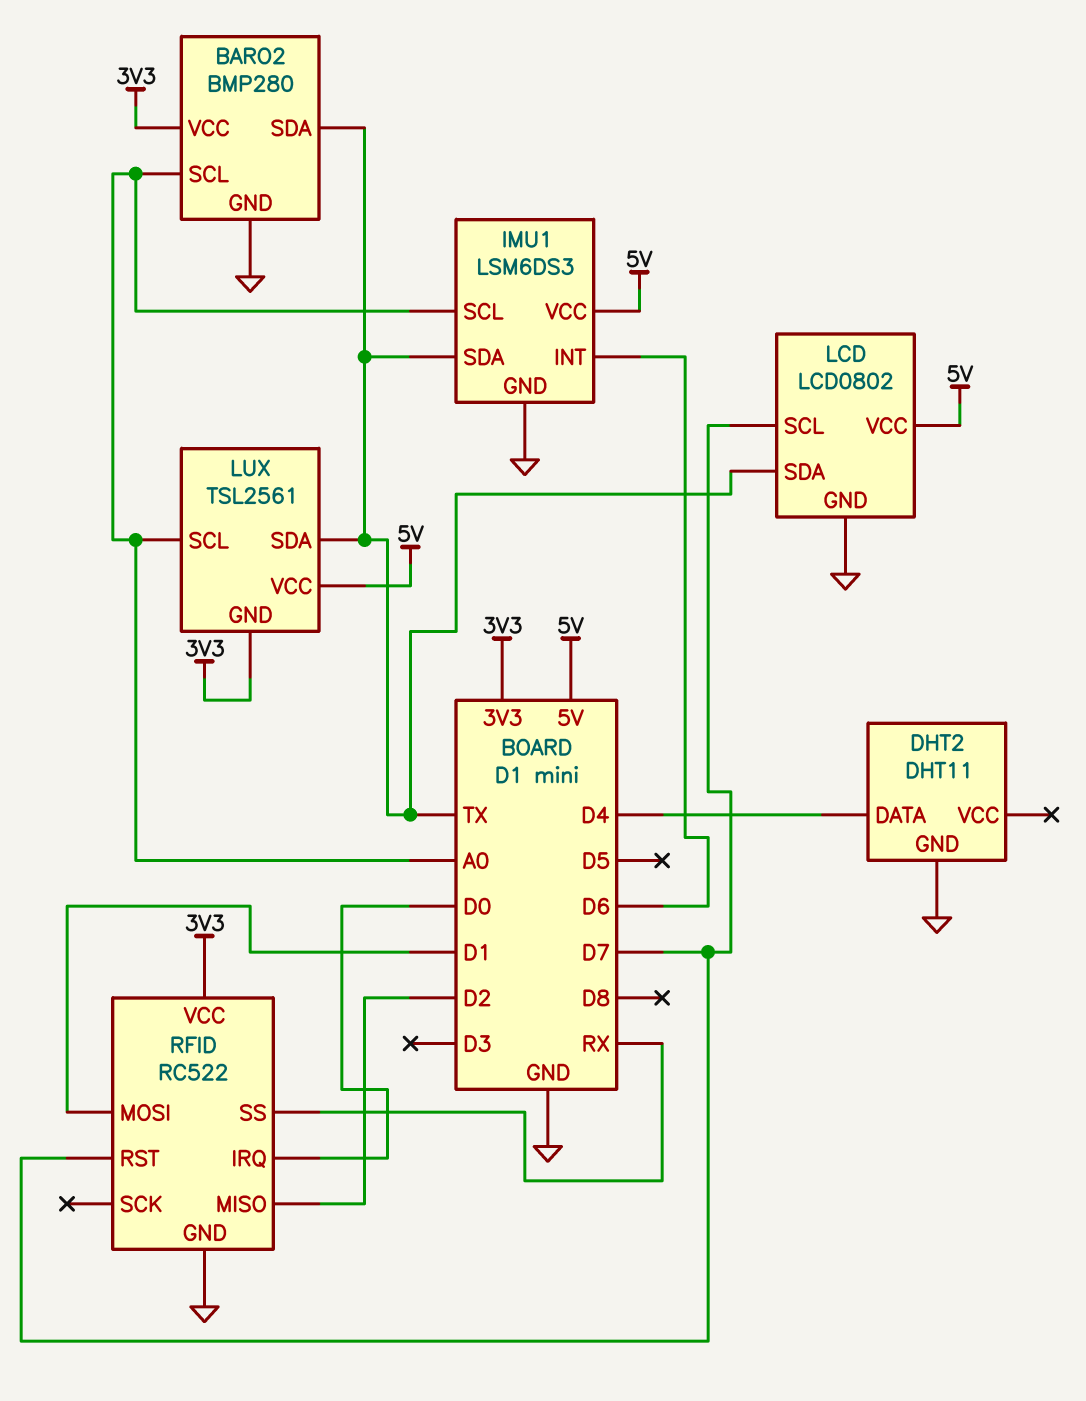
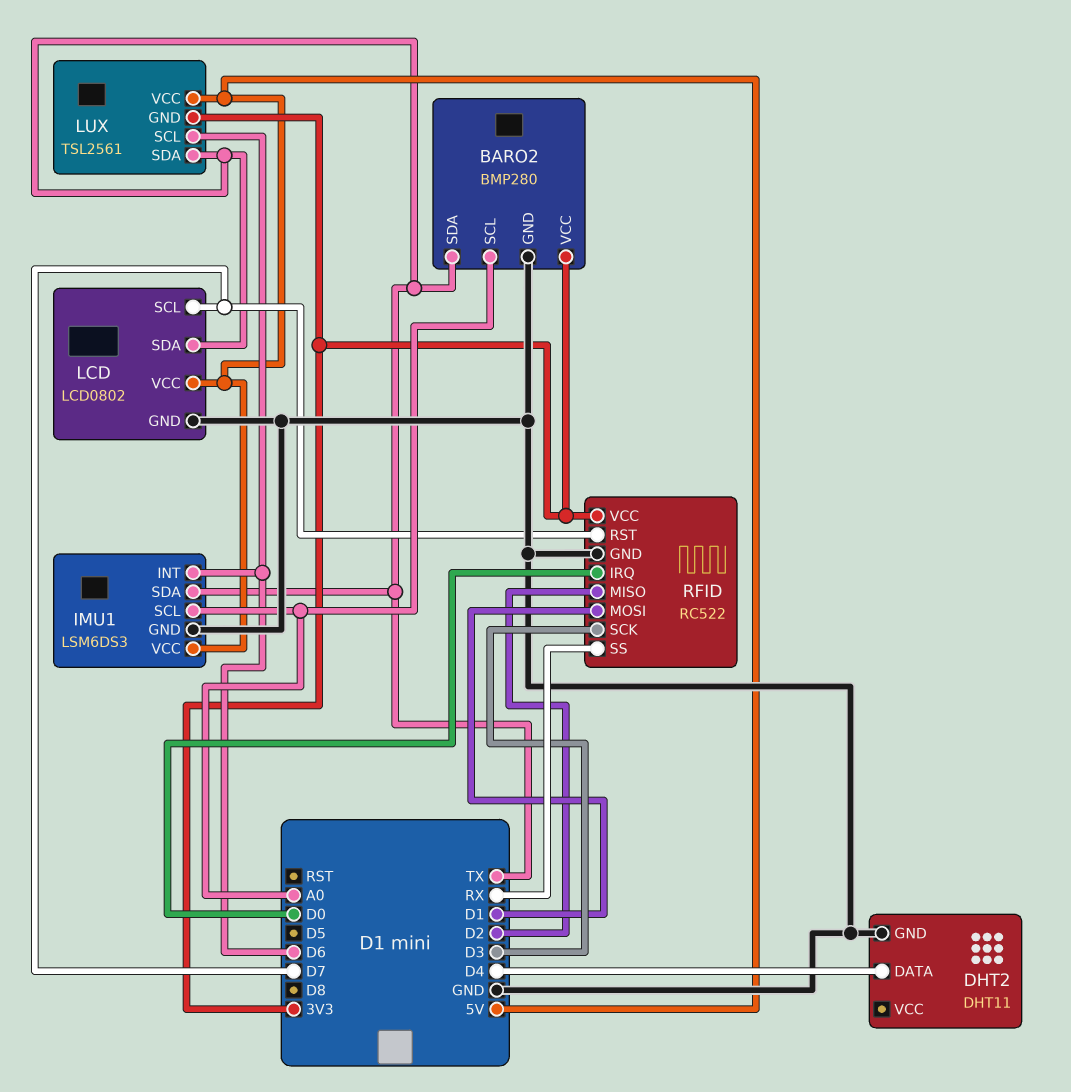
LUX pin SCL: A0 -> D6
RFID pin SCK: none -> D3

